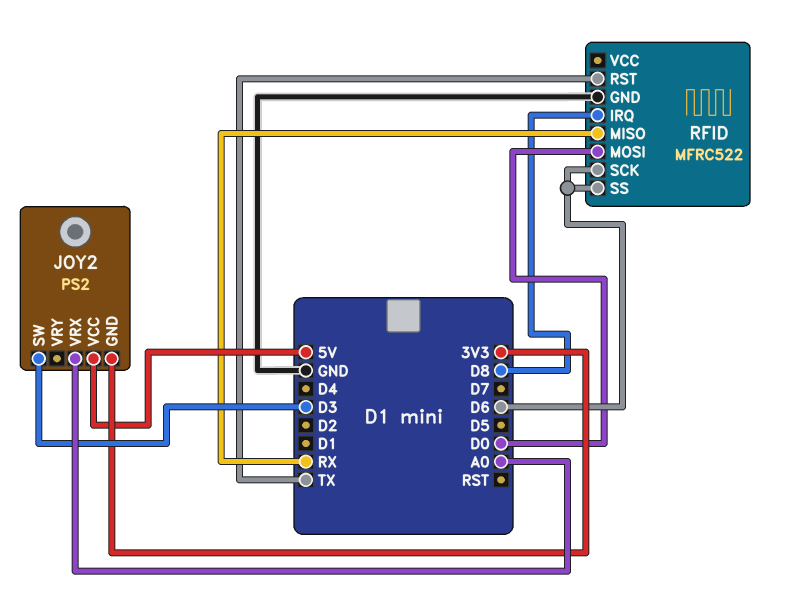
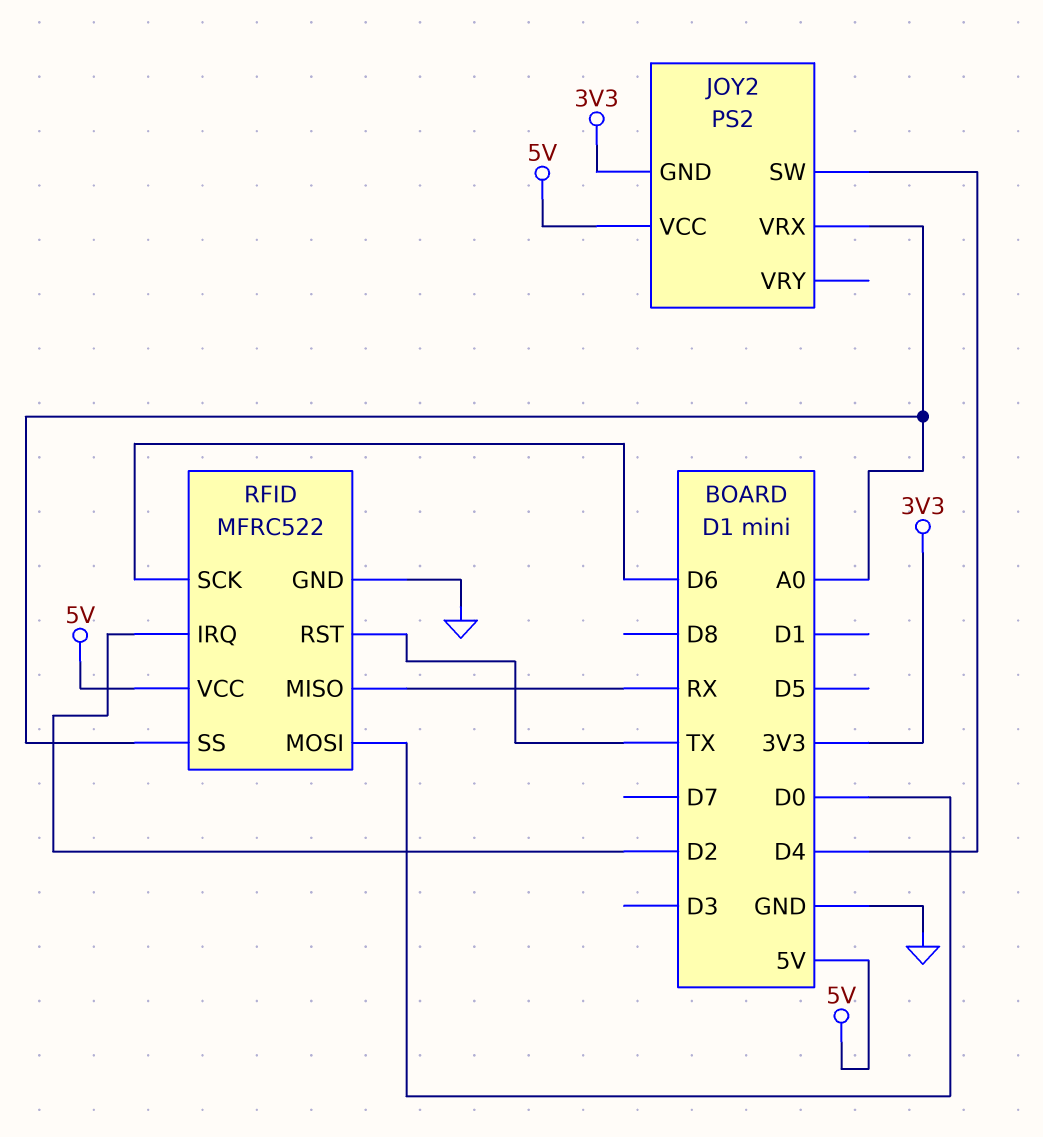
JOY2 pin SW: D3 -> D4
RFID pin IRQ: D8 -> D2
RFID pin SS: D6 -> A0
RFID pin VCC: none -> 5V

